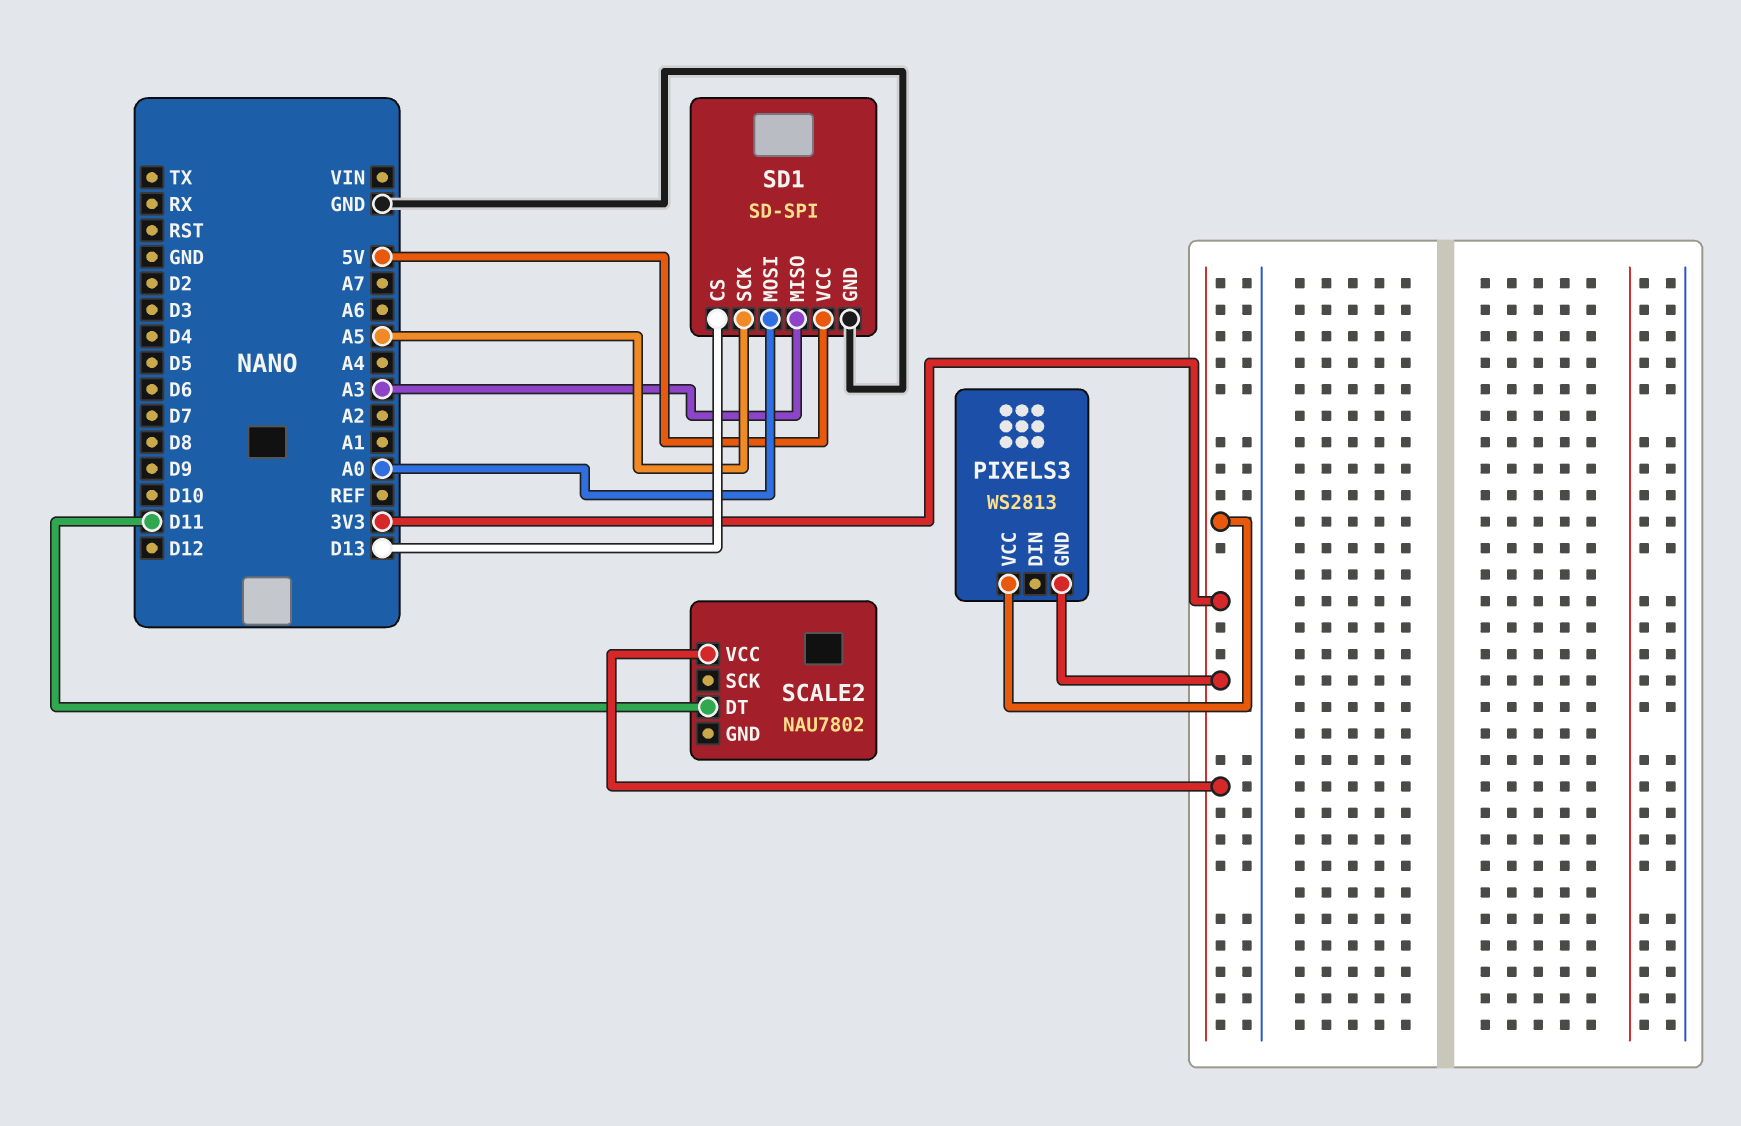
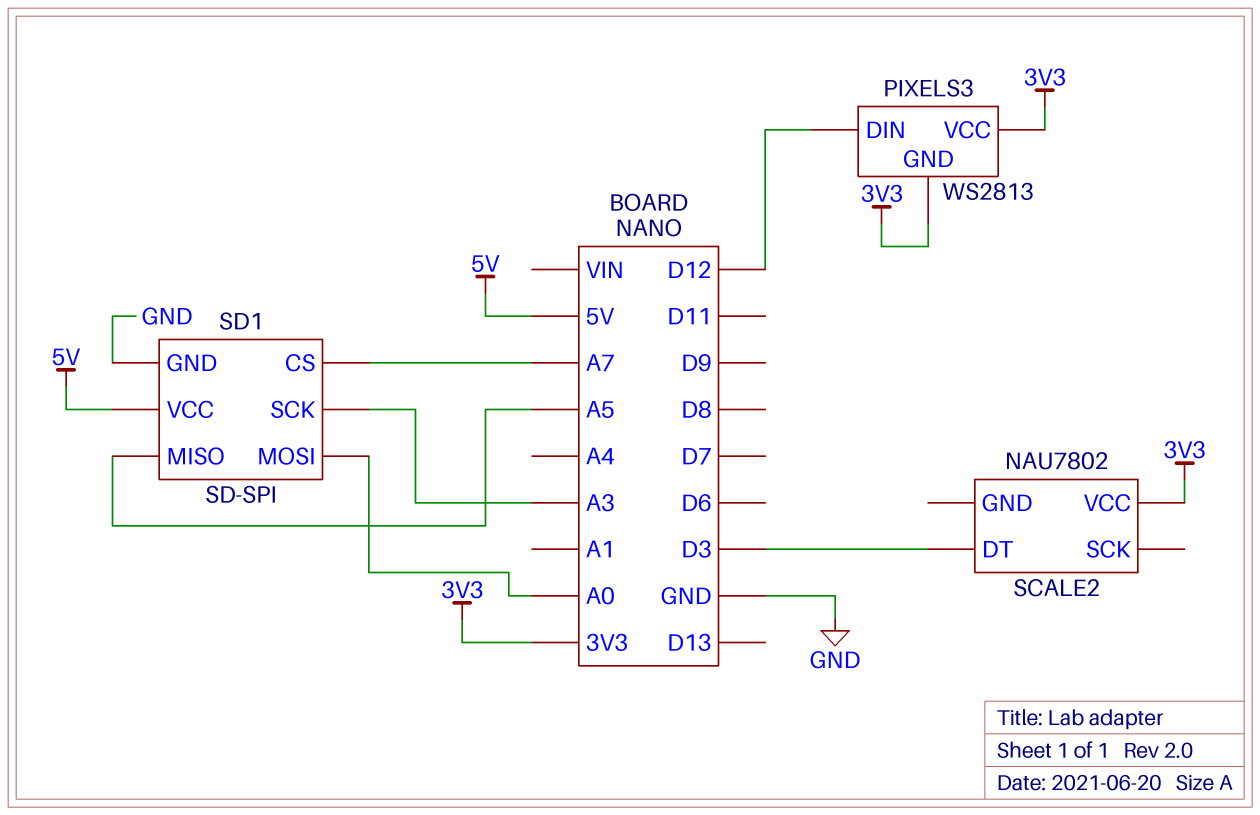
PIXELS3 pin DIN: none -> D12
SCALE2 pin DT: D11 -> D3
SD1 pin CS: D13 -> A7
SD1 pin MISO: A3 -> A5
SD1 pin SCK: A5 -> A3

